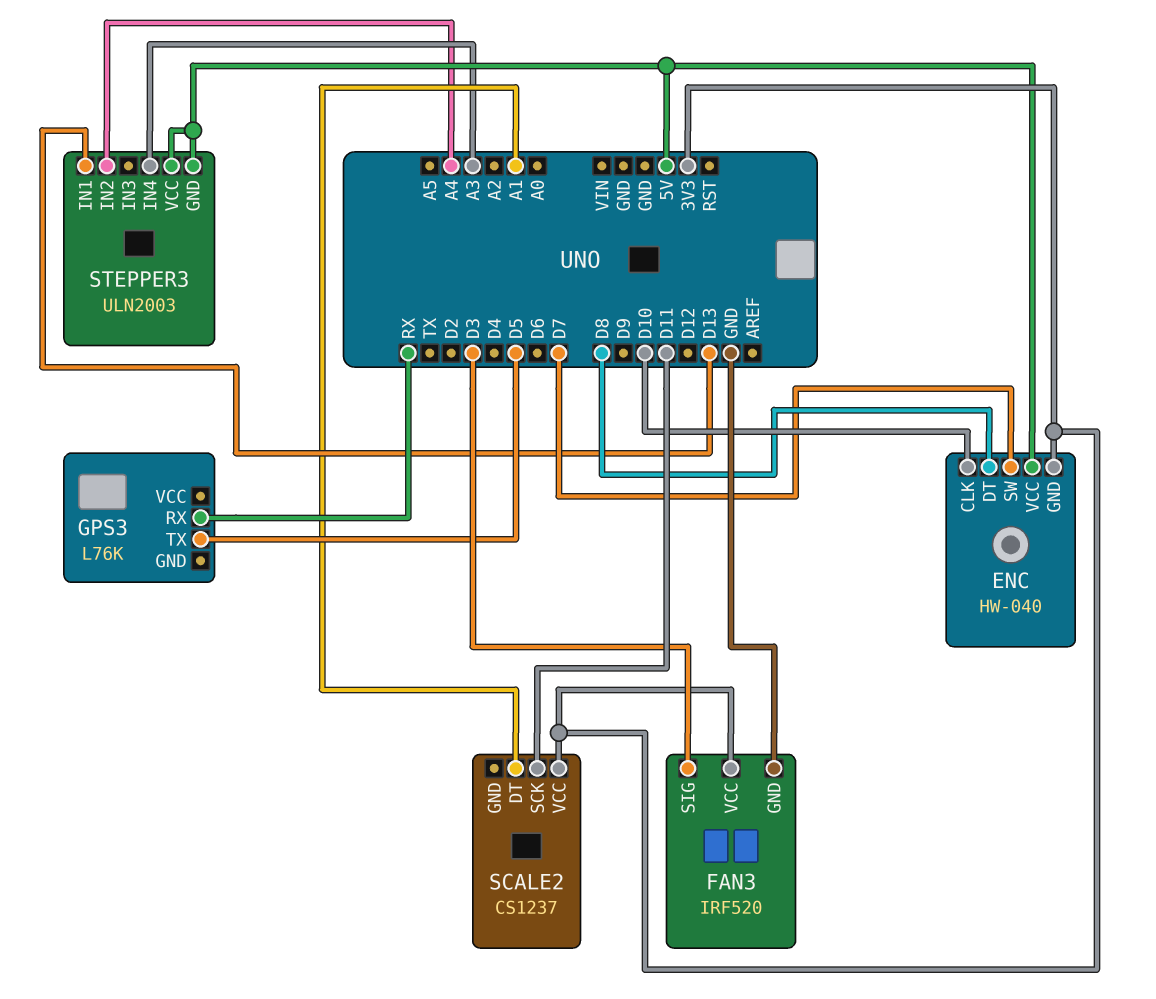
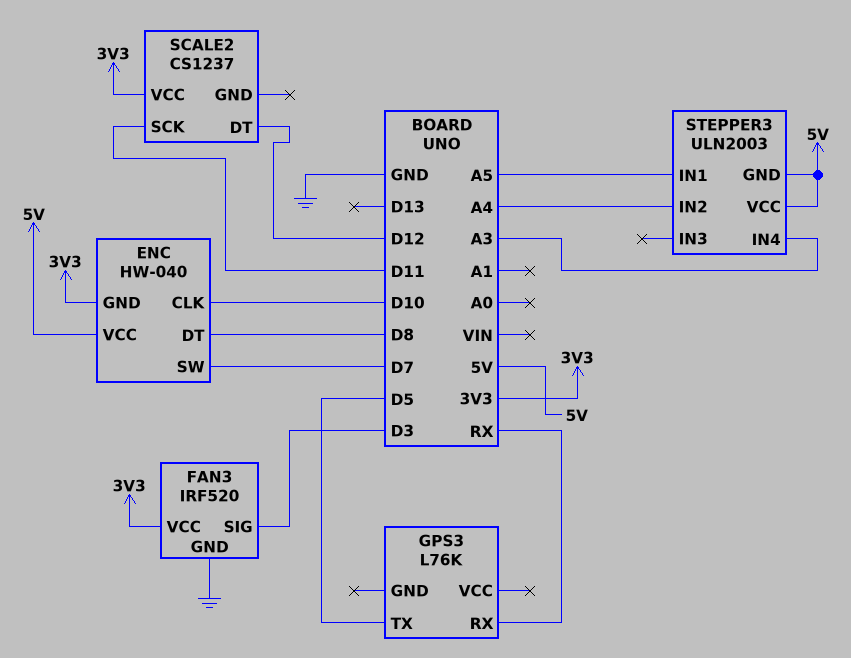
SCALE2 pin DT: A1 -> D12
STEPPER3 pin IN1: D13 -> A5

